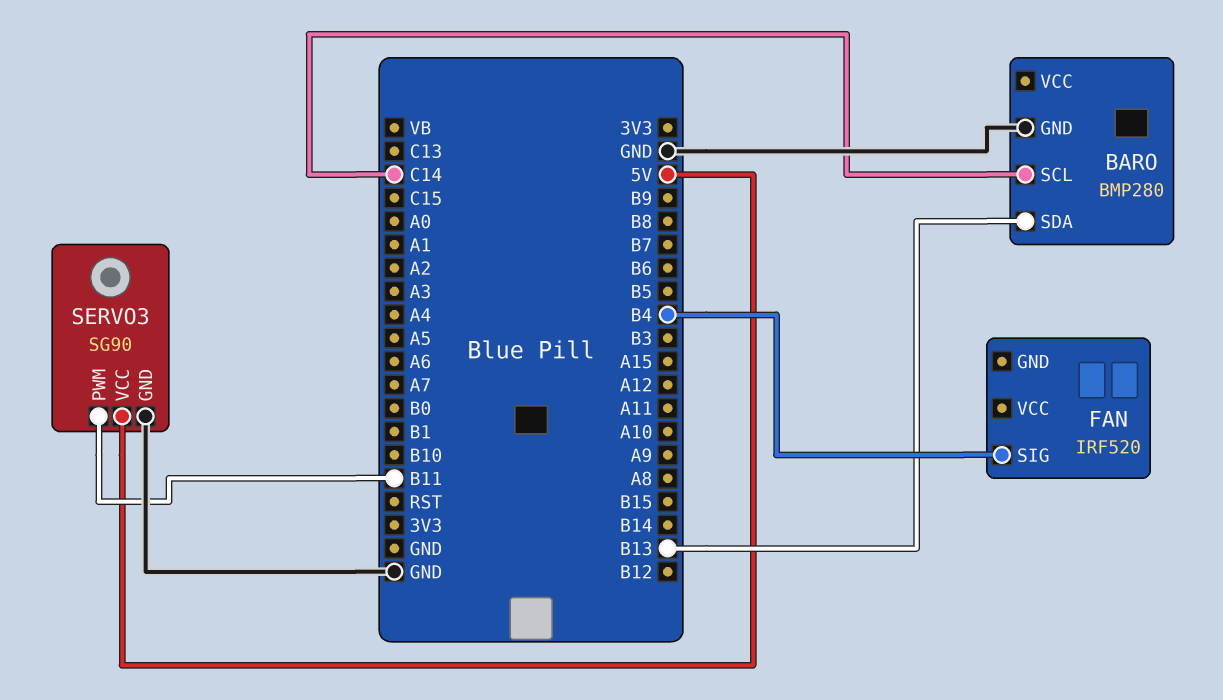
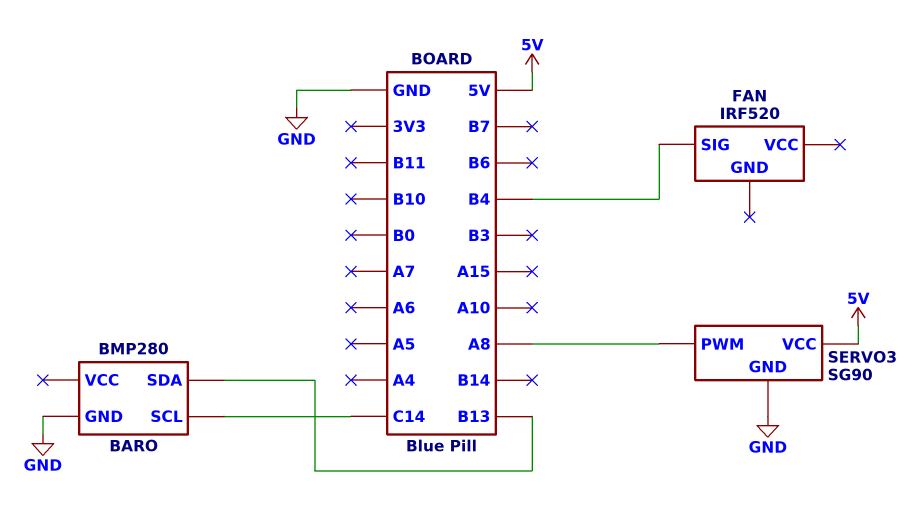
SERVO3 pin PWM: B11 -> A8

